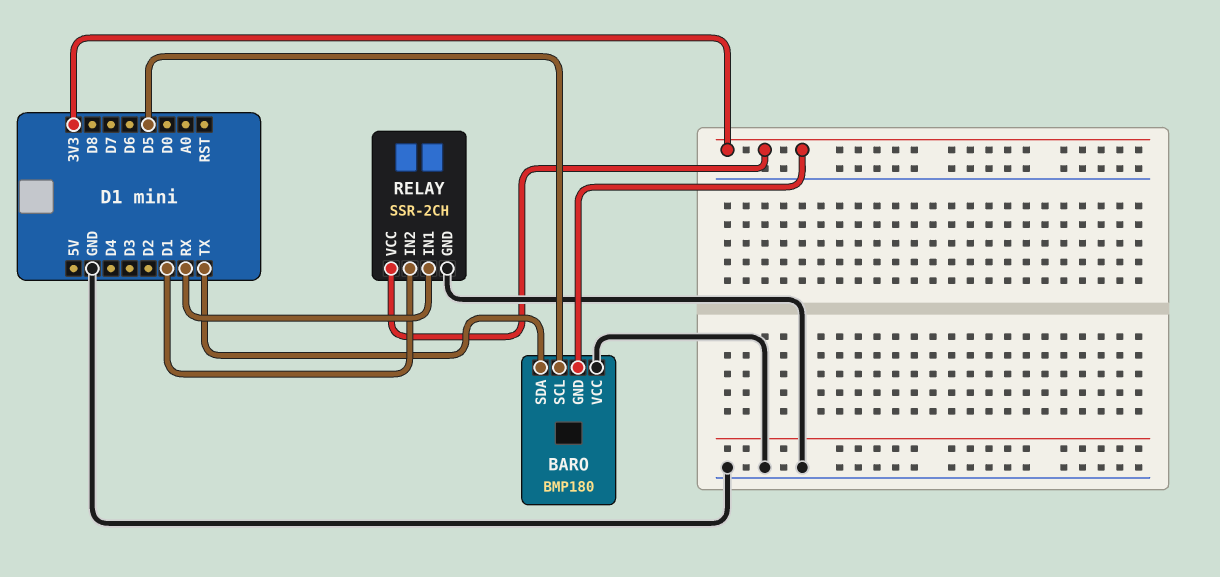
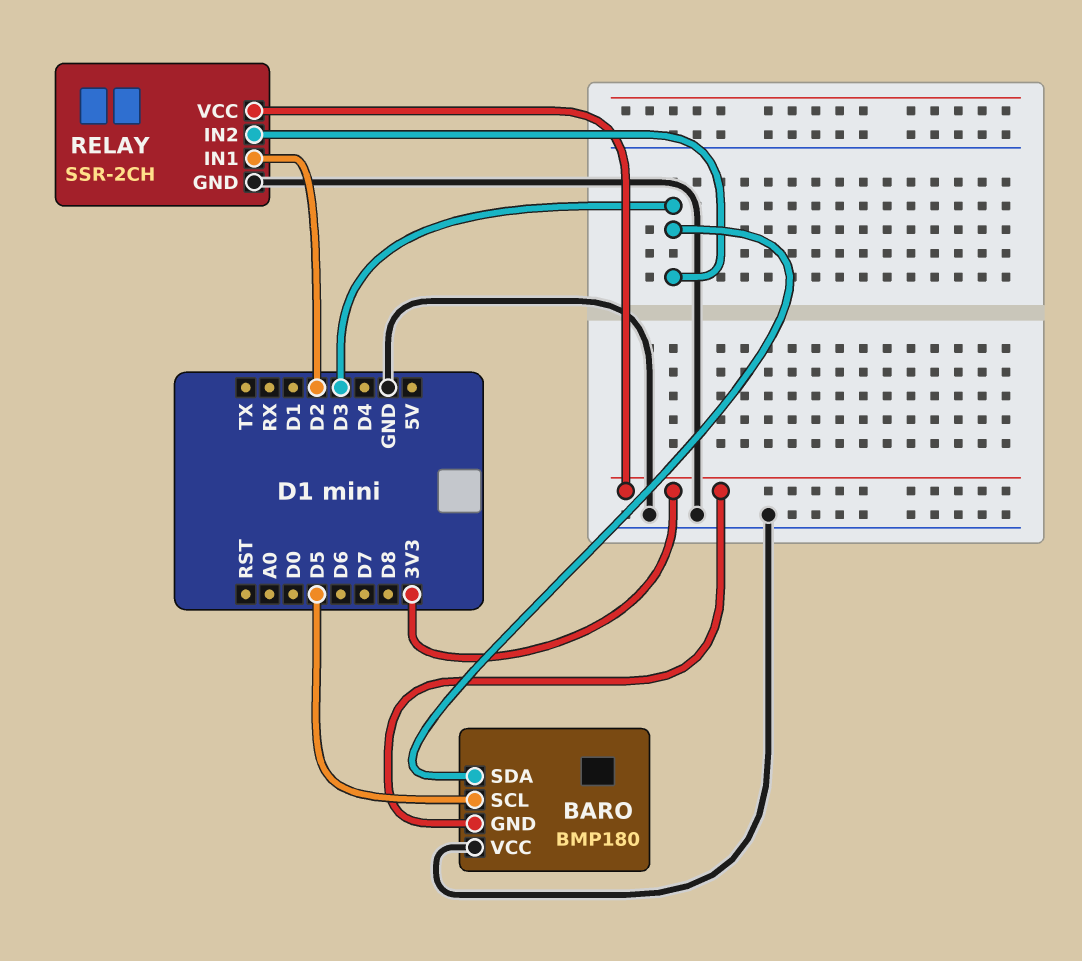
BARO pin SDA: TX -> D3
RELAY pin IN1: RX -> D2
RELAY pin IN2: D1 -> D3

